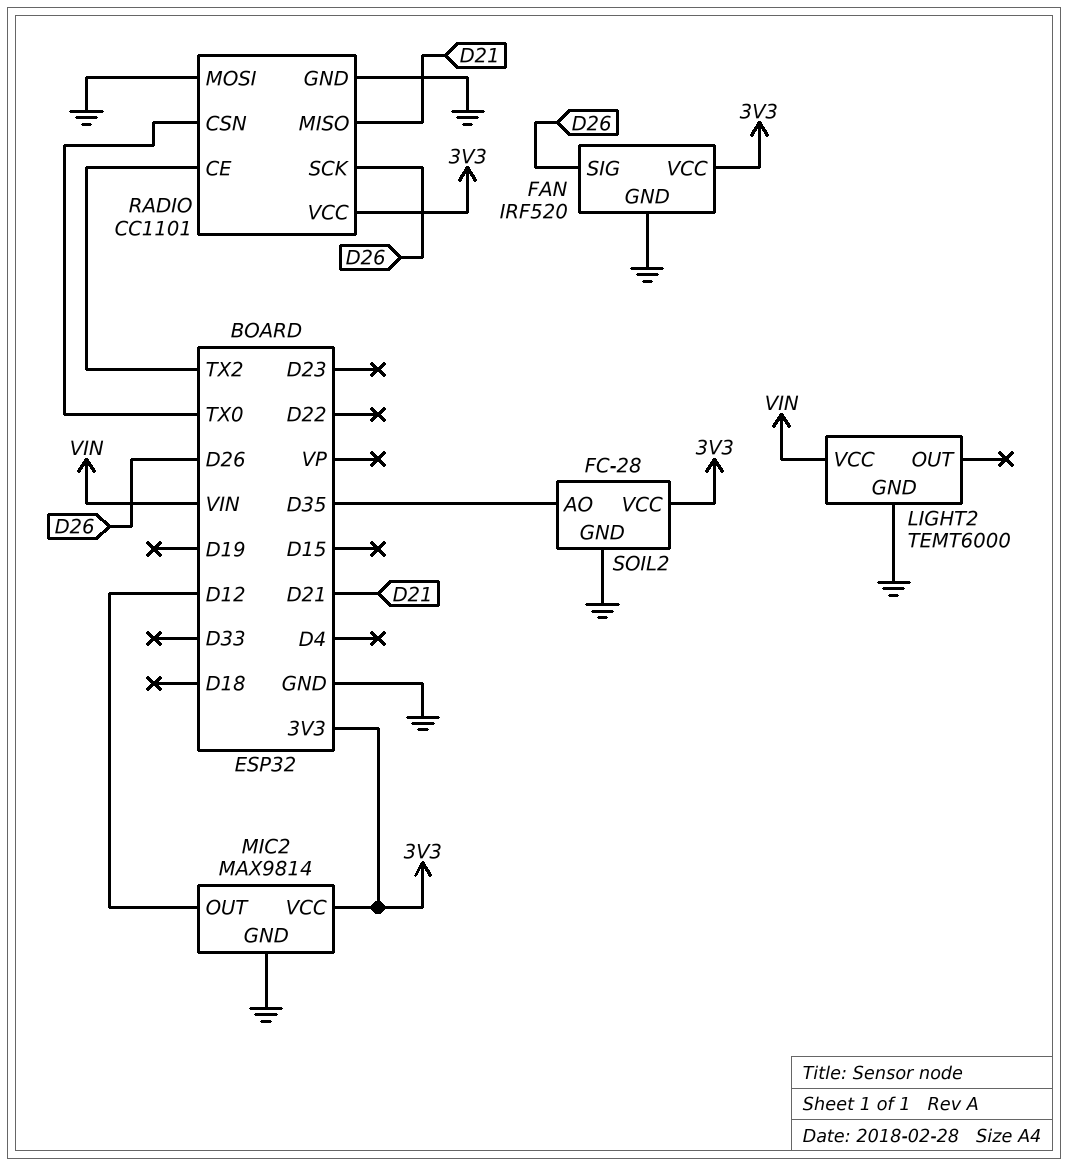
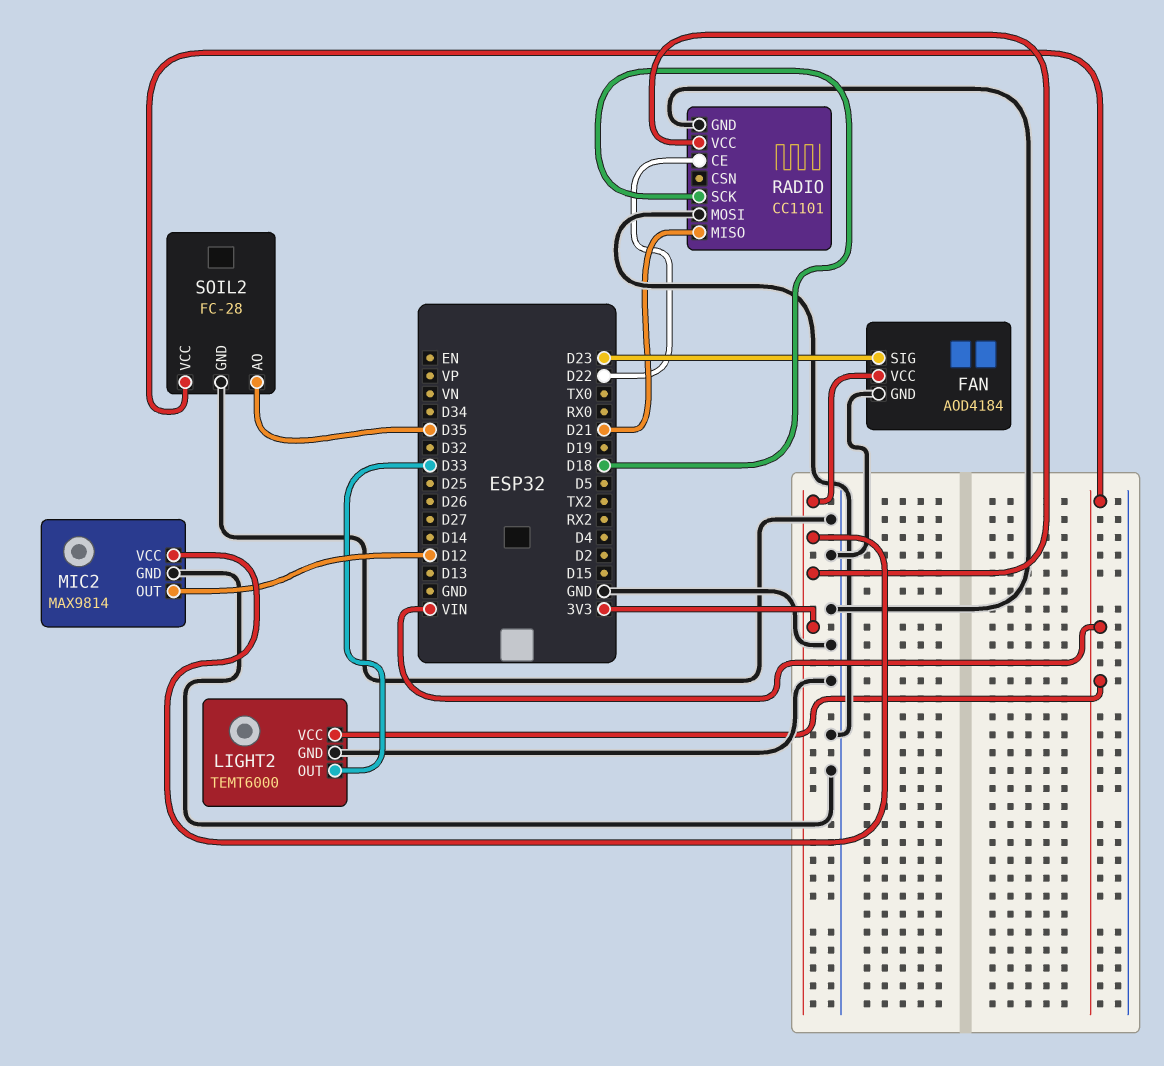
FAN: IRF520 -> AOD4184
FAN pin SIG: D26 -> D23
LIGHT2 pin OUT: none -> D33
RADIO pin CE: TX2 -> D22
RADIO pin CSN: TX0 -> none
RADIO pin SCK: D26 -> D18
SOIL2 pin VCC: 3V3 -> VIN

